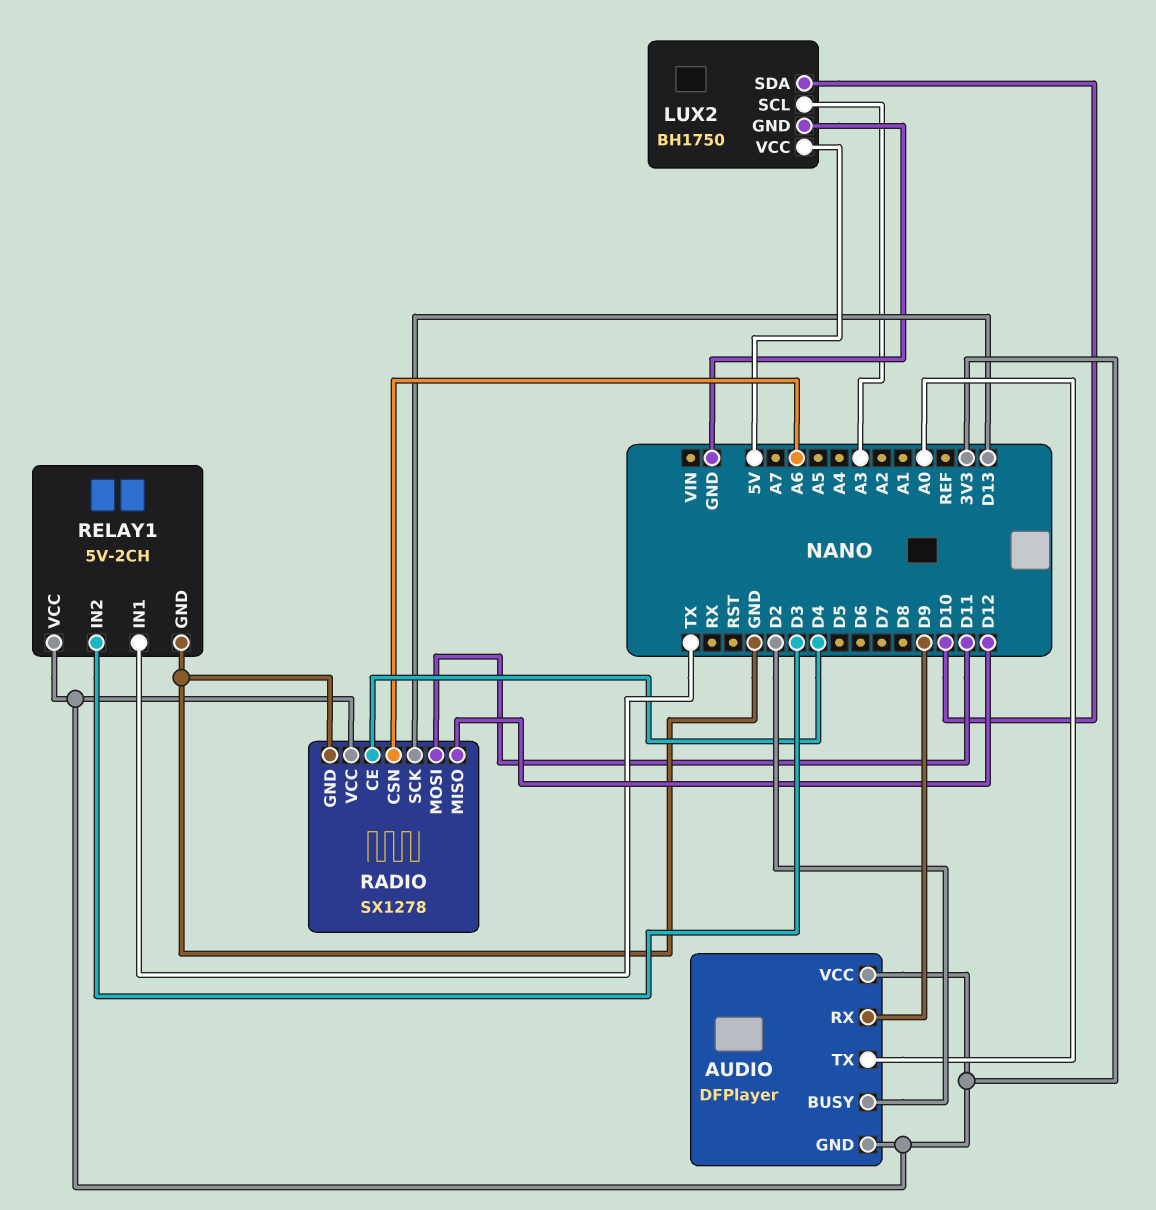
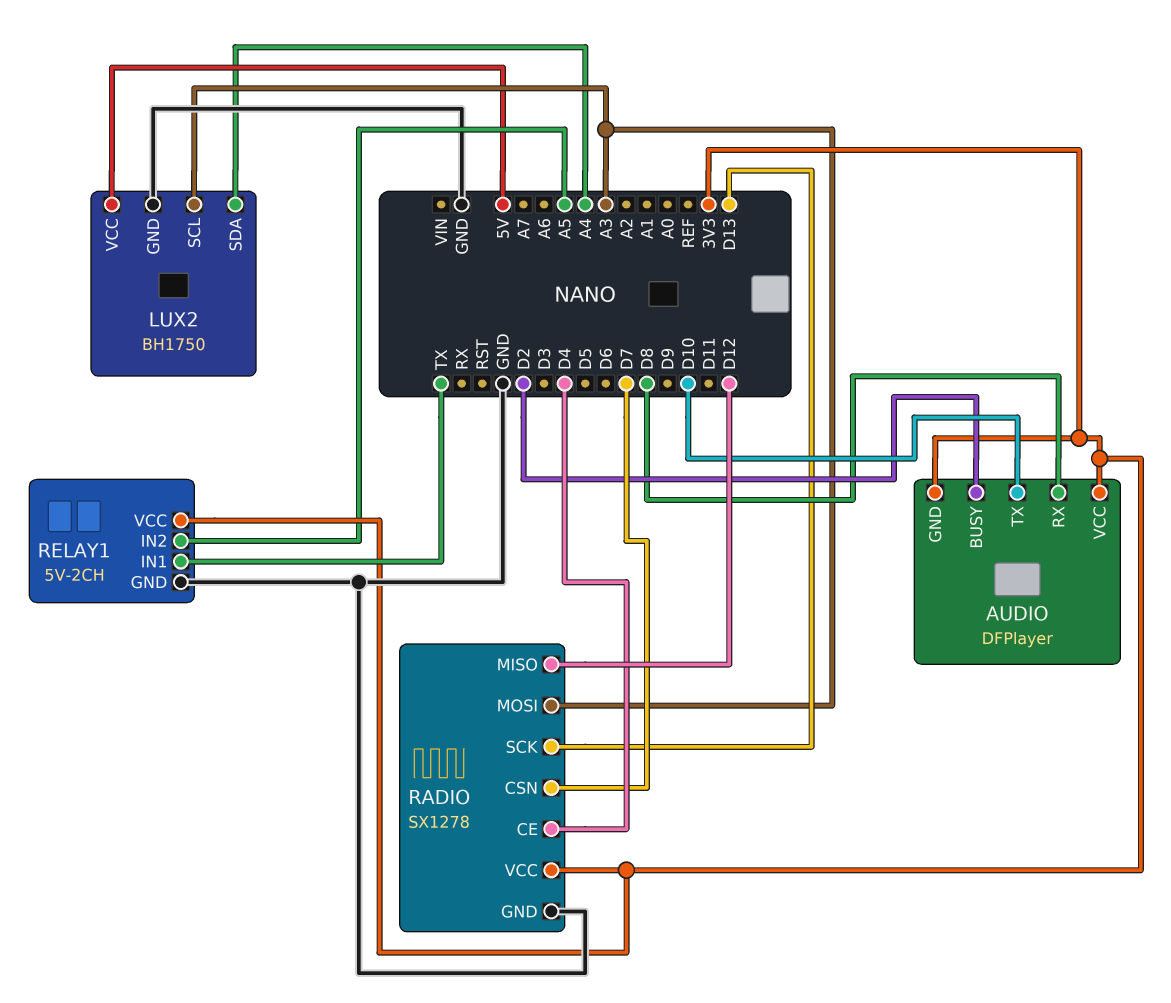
AUDIO pin RX: D9 -> D8
AUDIO pin TX: A0 -> D10
LUX2 pin SDA: D10 -> A4
RADIO pin CSN: A6 -> D7
RADIO pin MOSI: D11 -> A3
RELAY1 pin IN2: D3 -> A5

